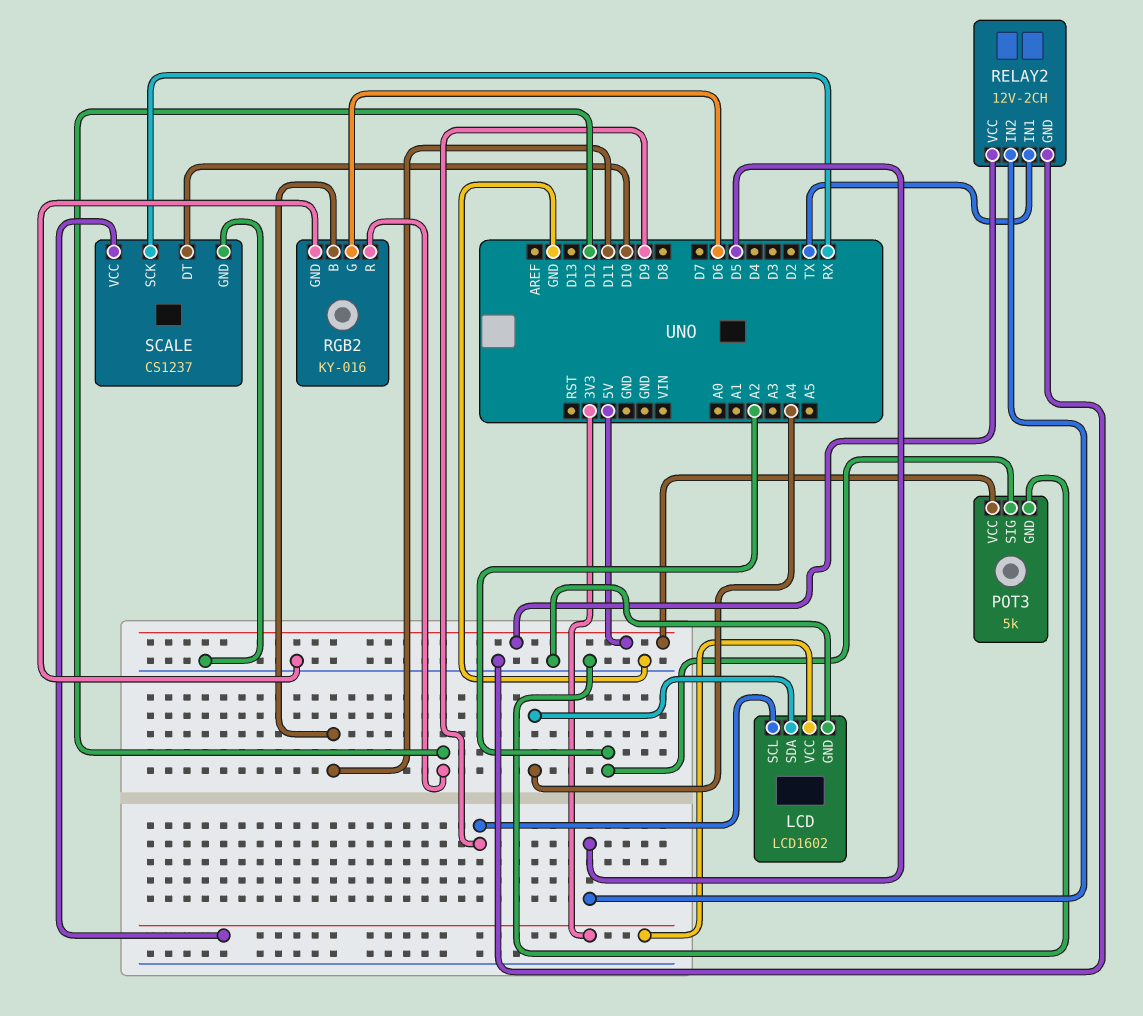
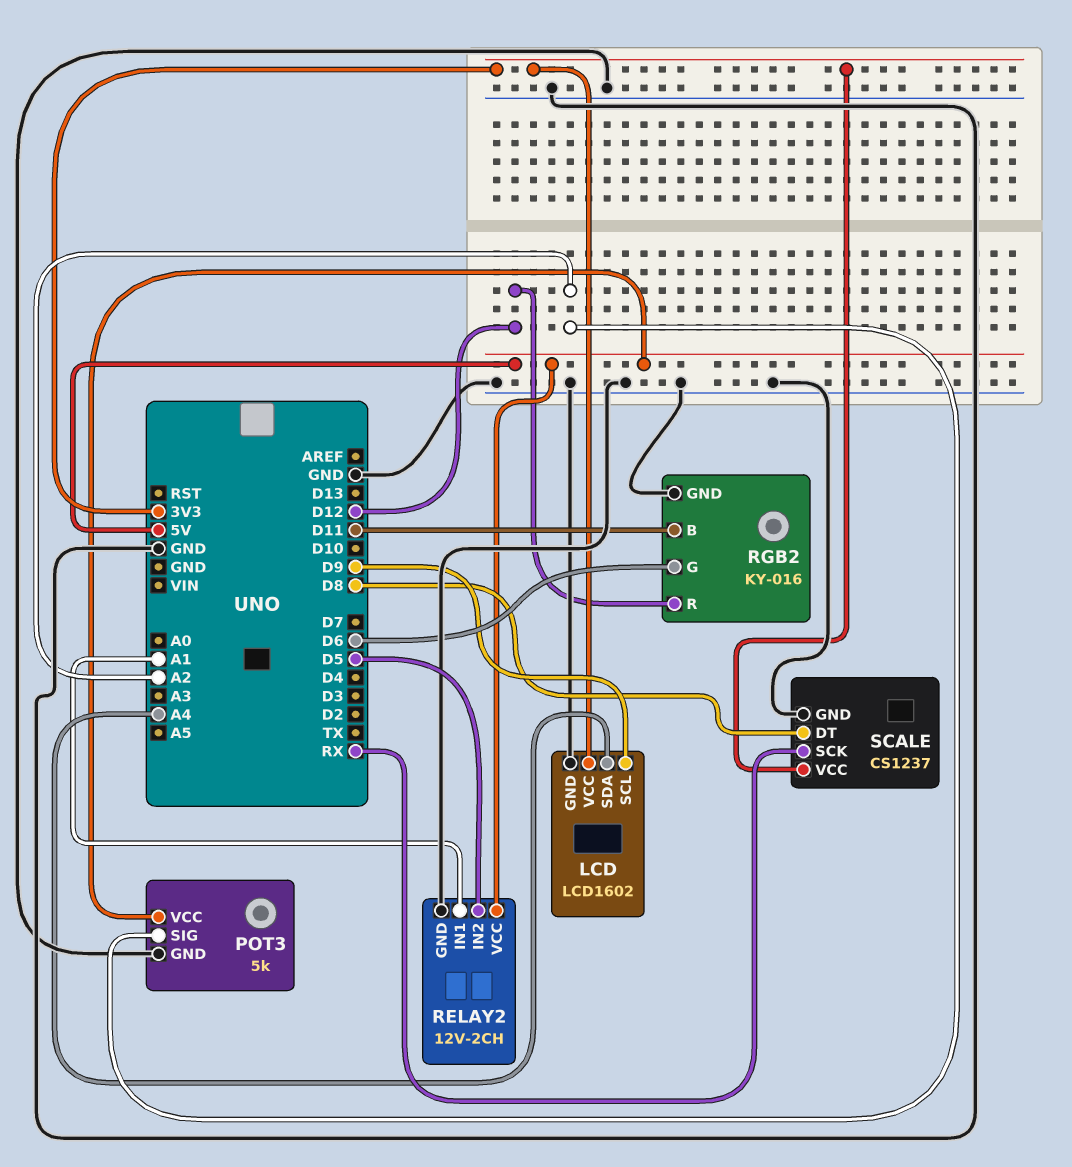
RELAY2 pin IN1: TX -> A1
SCALE pin DT: D10 -> D8

